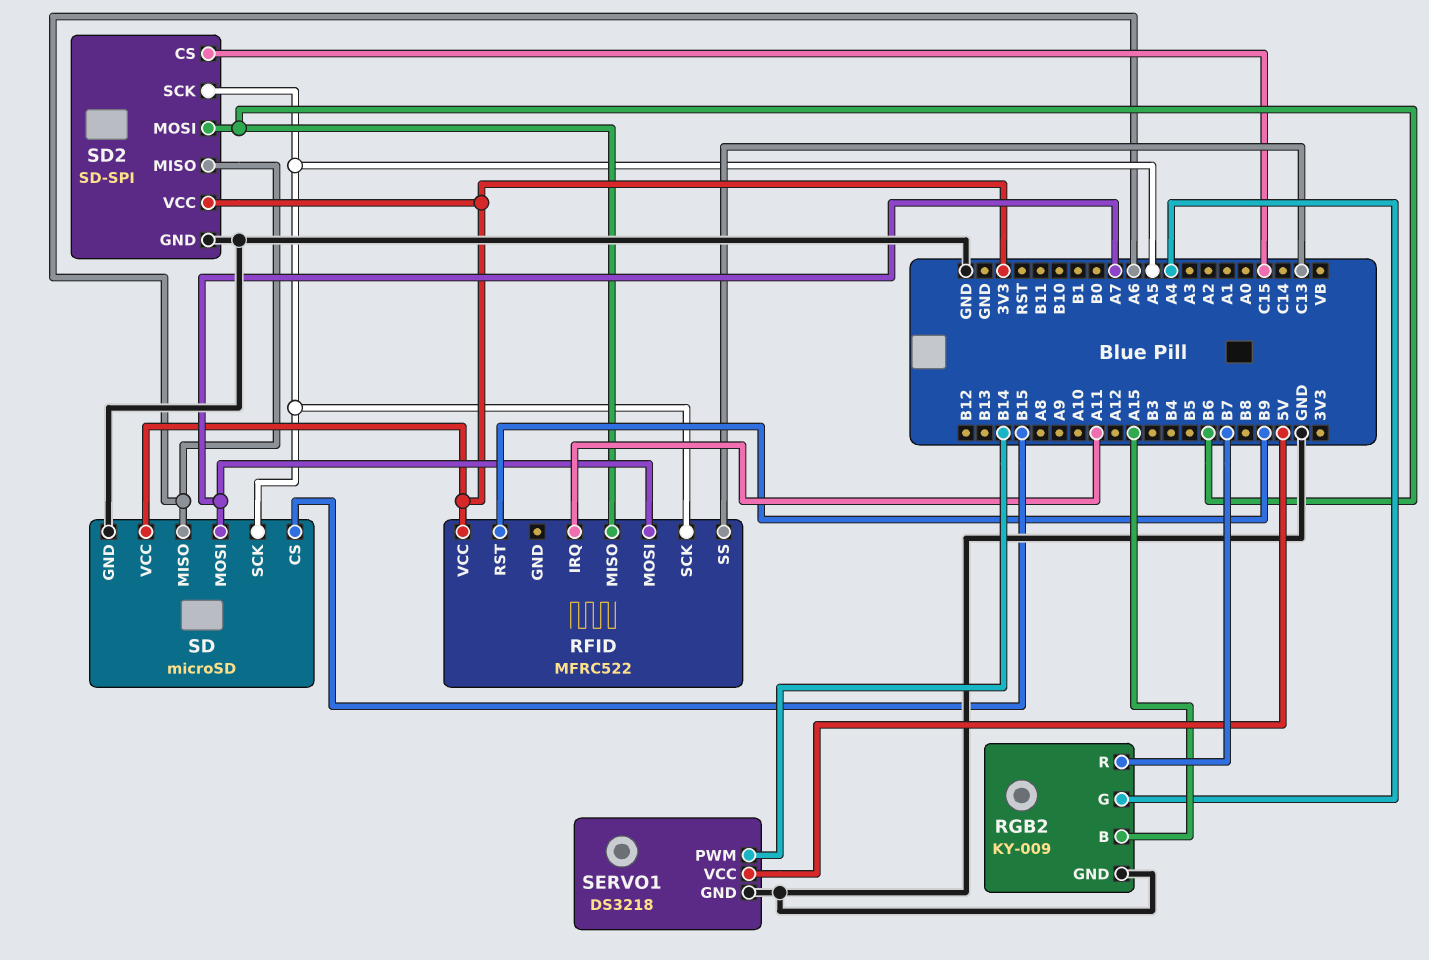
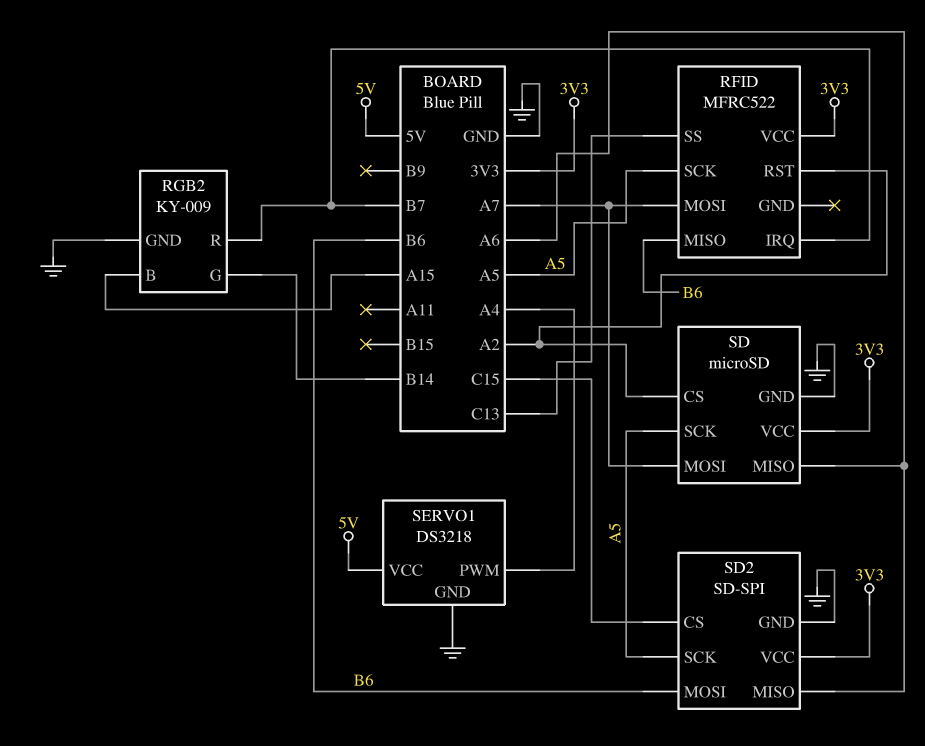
RFID pin IRQ: A11 -> B7
RFID pin RST: B9 -> A2
RGB2 pin G: A4 -> B14
SD pin CS: B15 -> A2
SERVO1 pin PWM: B14 -> A4

